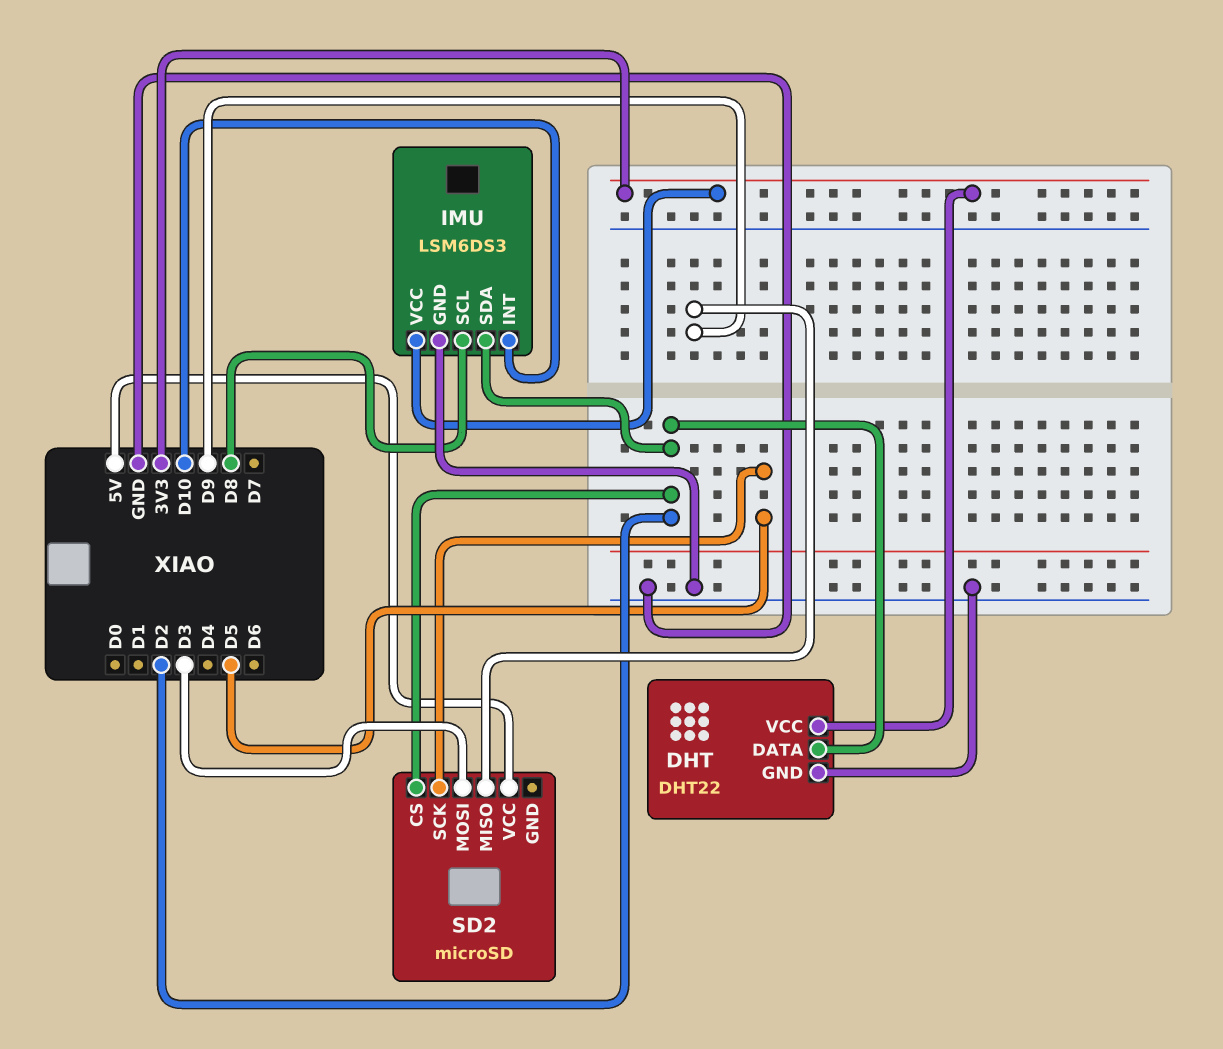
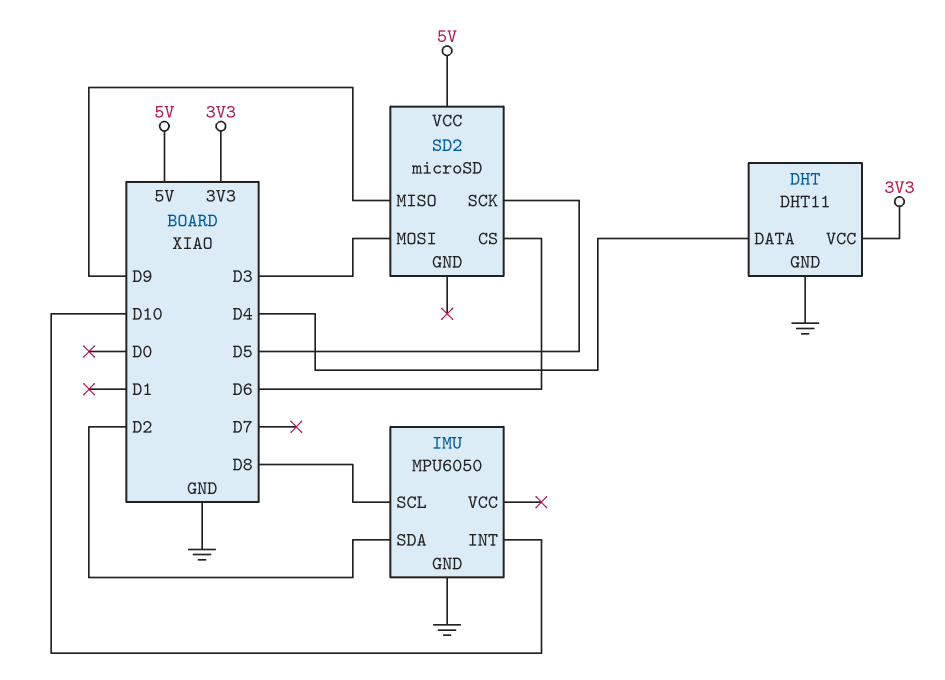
DHT: DHT22 -> DHT11
DHT pin DATA: D2 -> D4
IMU: LSM6DS3 -> MPU6050
IMU pin VCC: 3V3 -> none
SD2 pin CS: D2 -> D6

